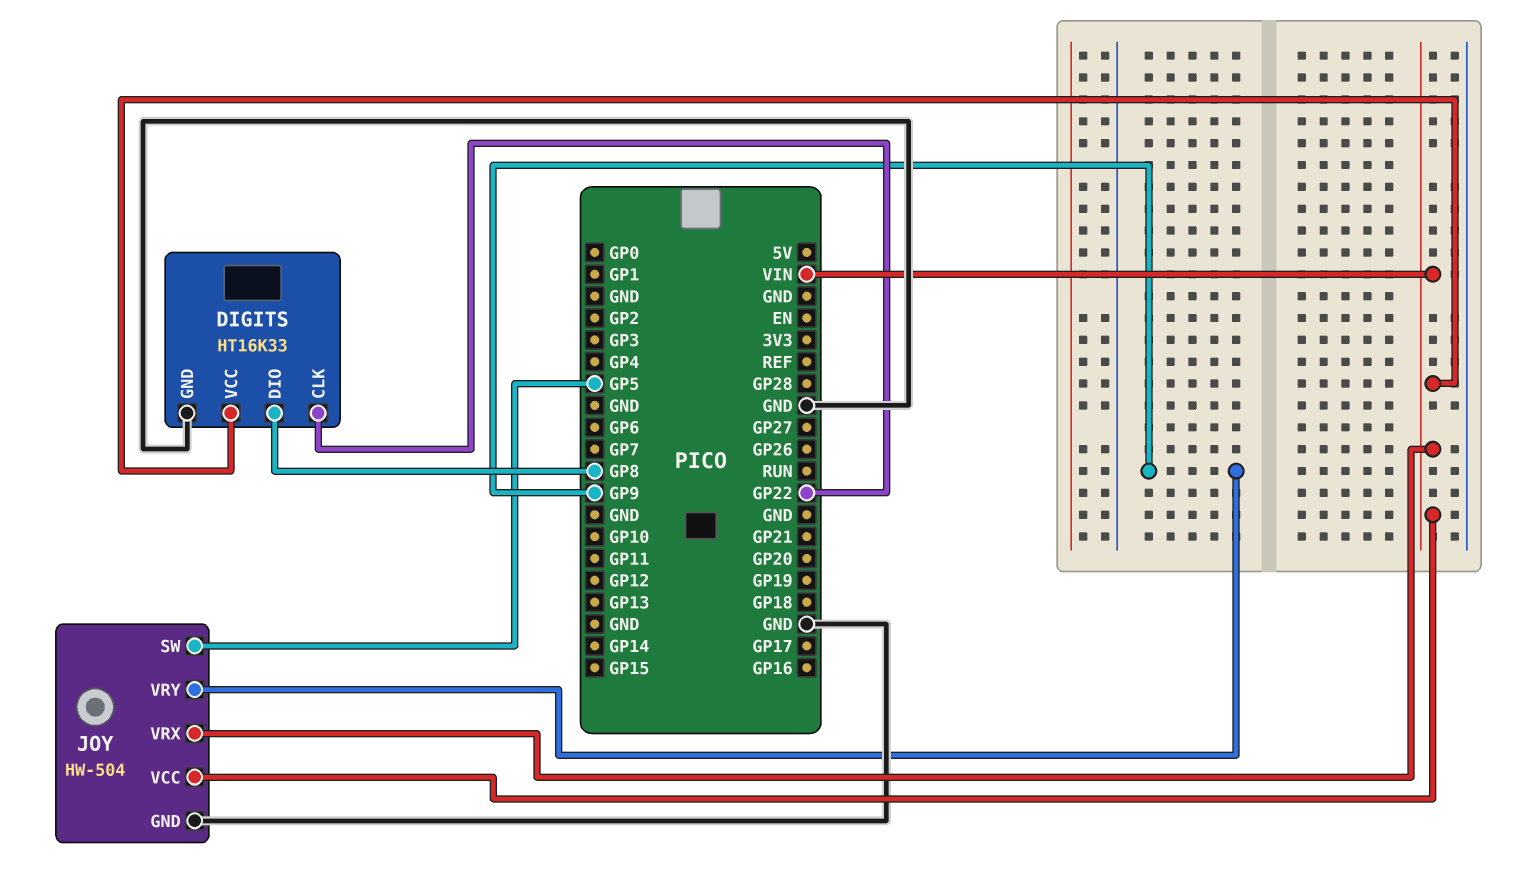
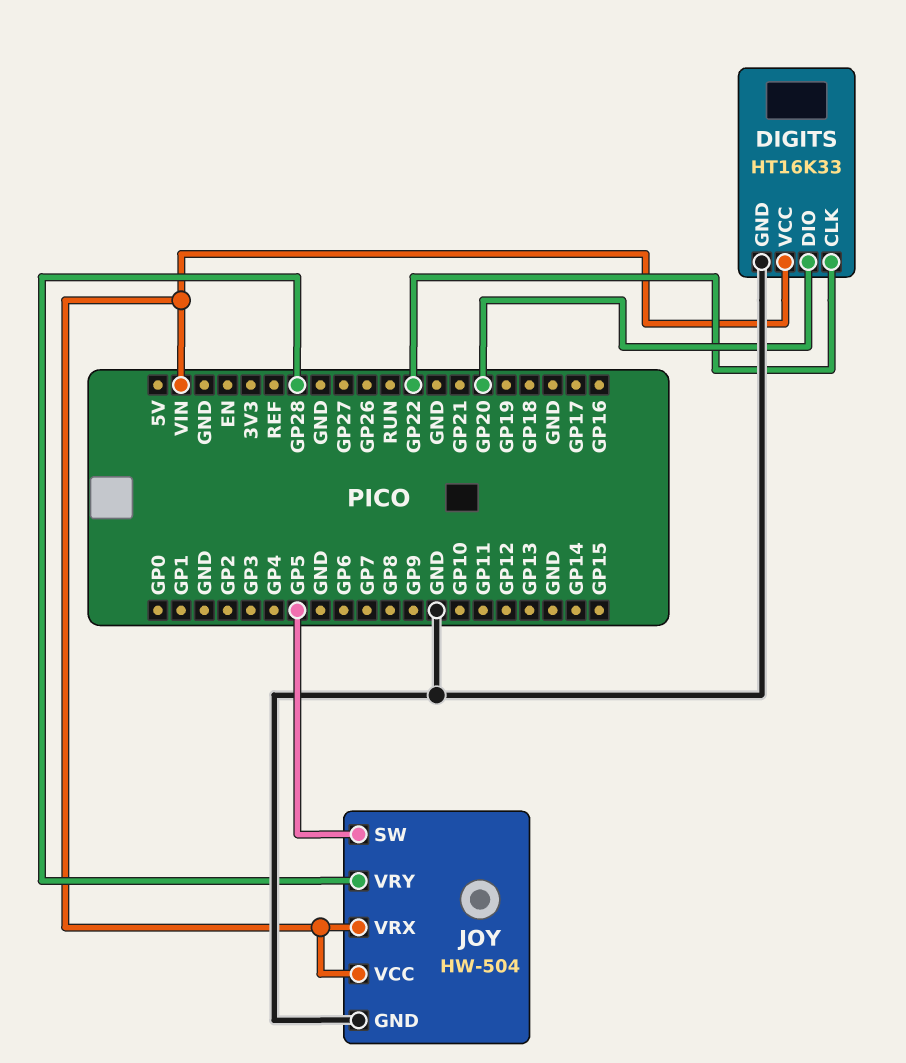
DIGITS pin DIO: GP8 -> GP20
JOY pin VRY: GP9 -> GP28

